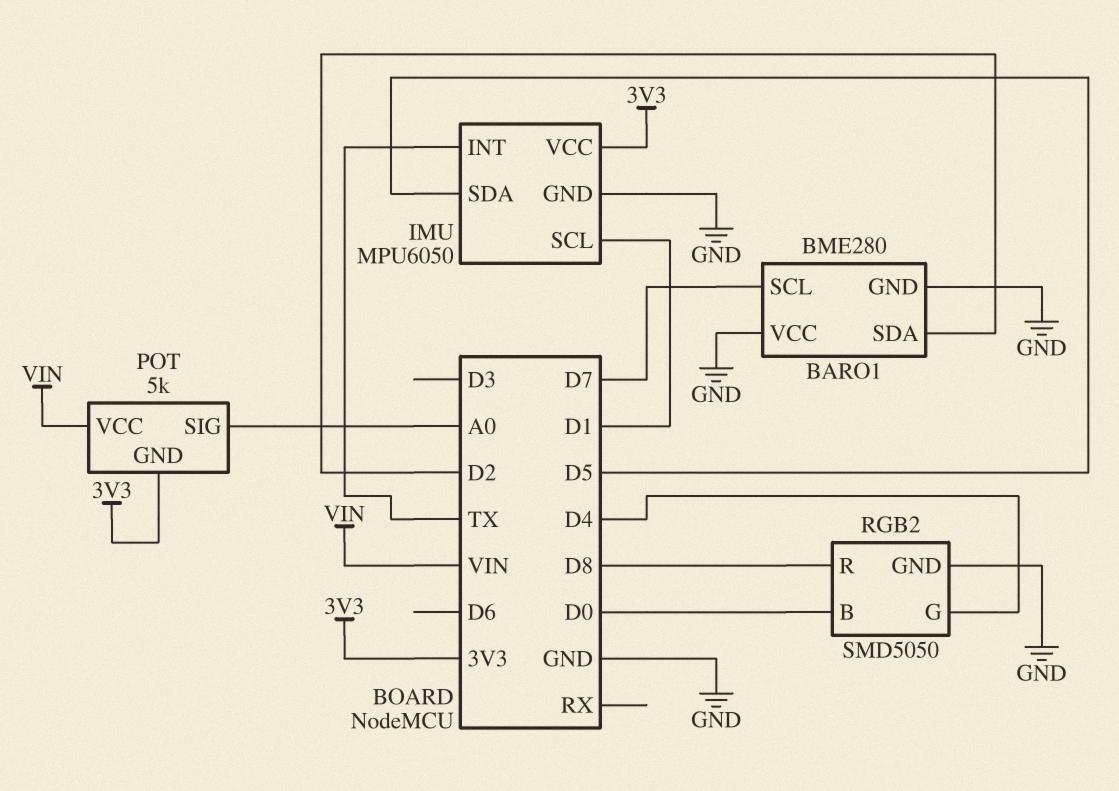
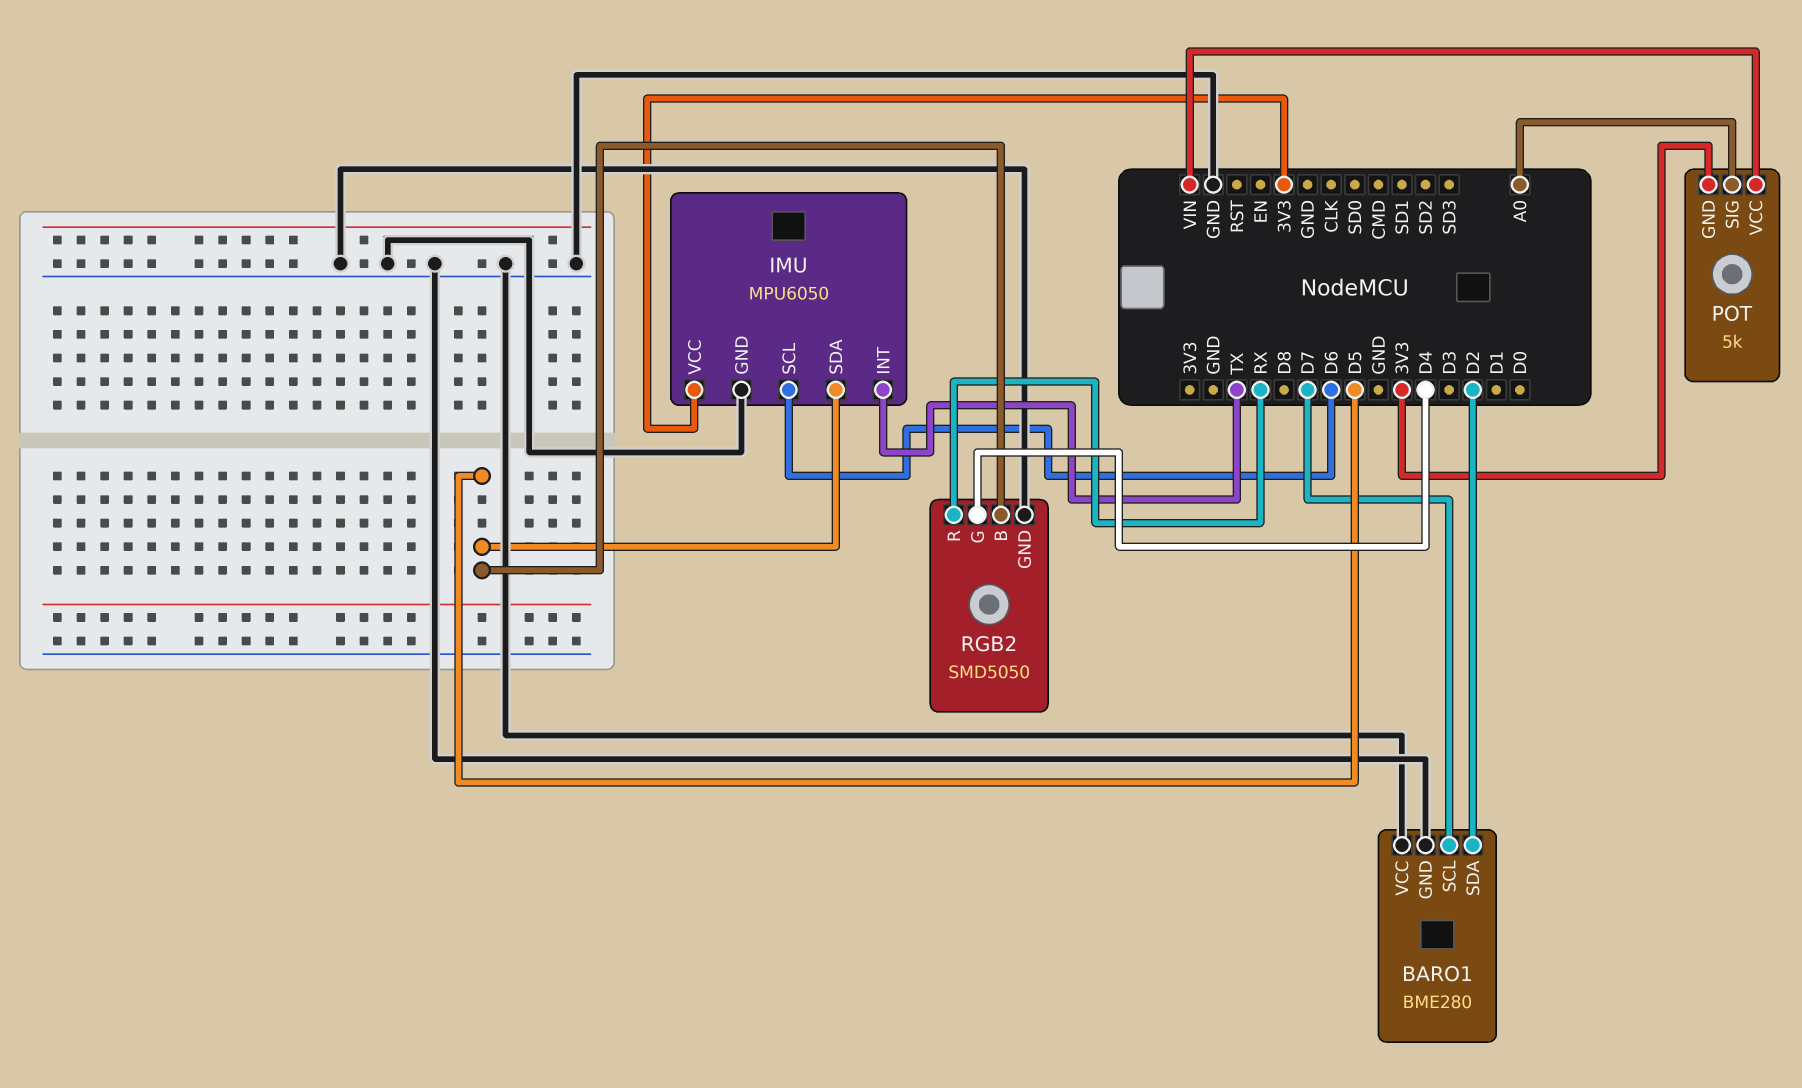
IMU pin SCL: D1 -> D6
RGB2 pin B: D0 -> D5
RGB2 pin R: D8 -> RX

